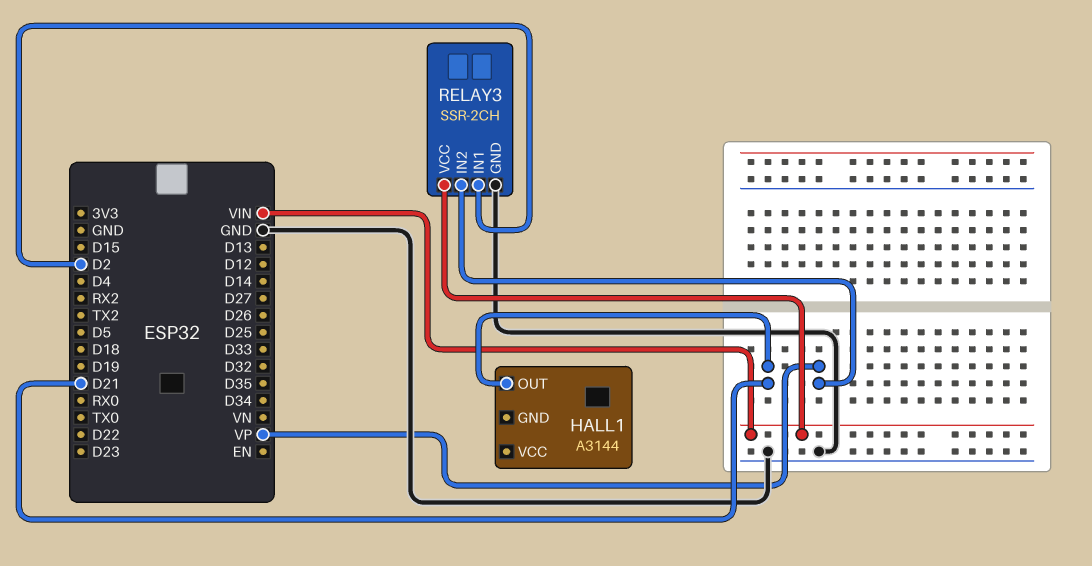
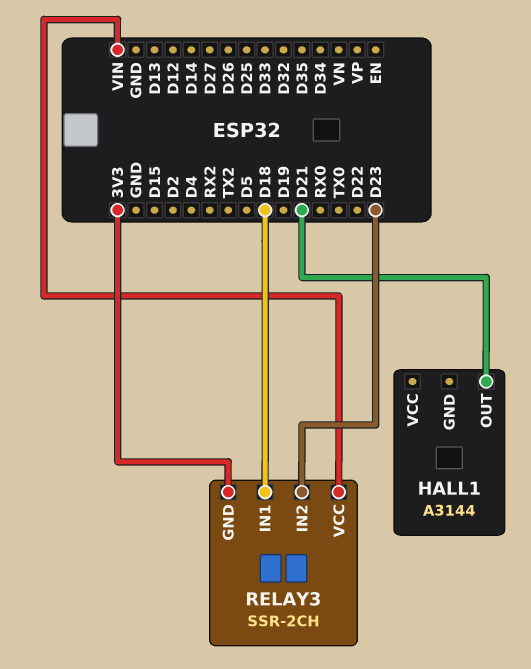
RELAY3 pin GND: GND -> 3V3
RELAY3 pin IN1: D2 -> D18
RELAY3 pin IN2: VP -> D23

